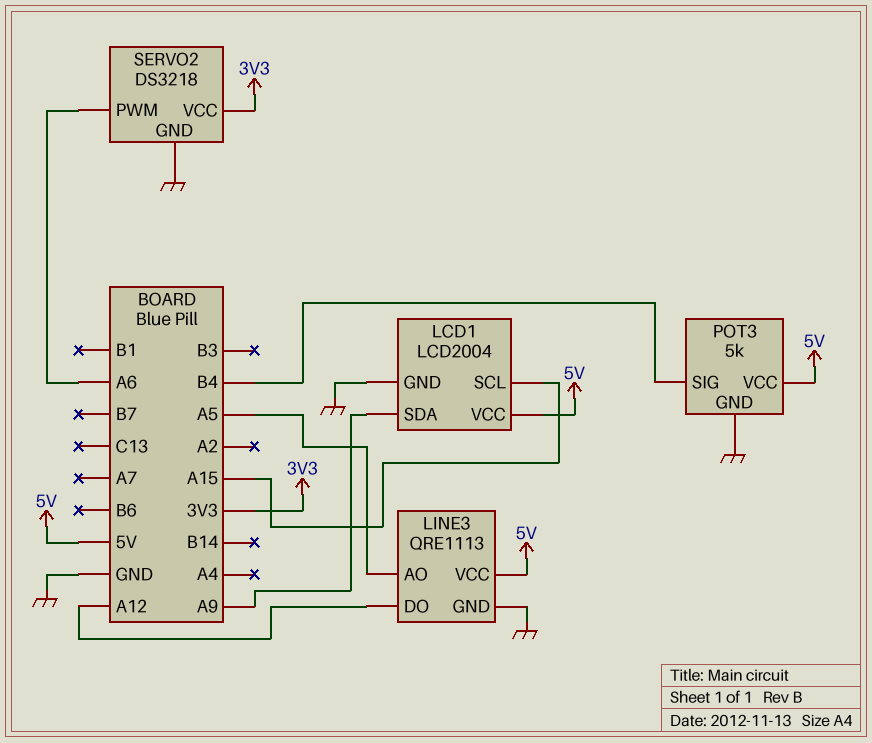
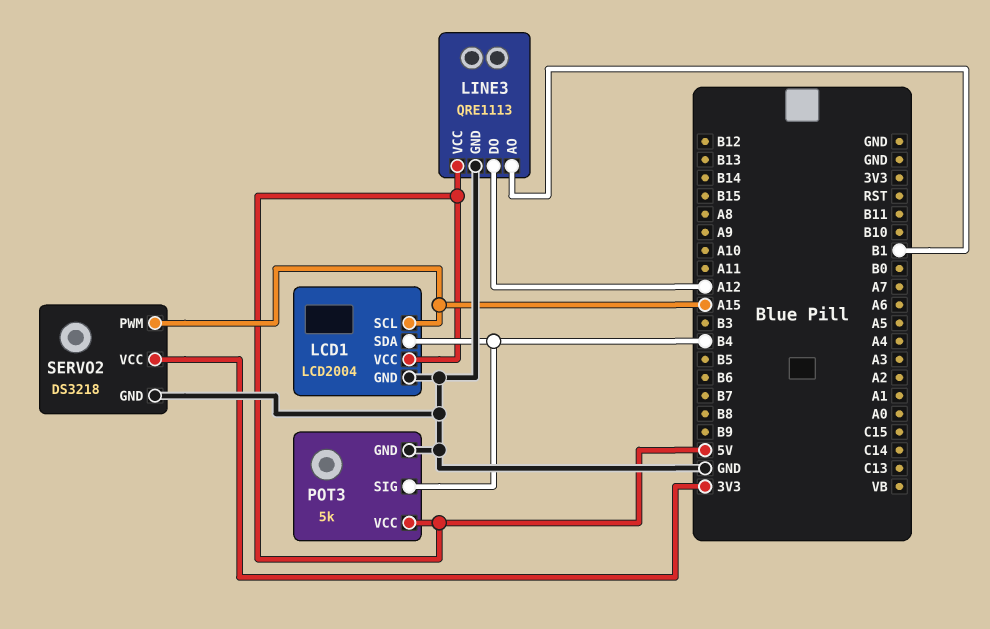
LCD1 pin SDA: A9 -> B4
LINE3 pin AO: A5 -> B1
SERVO2 pin PWM: A6 -> A15

